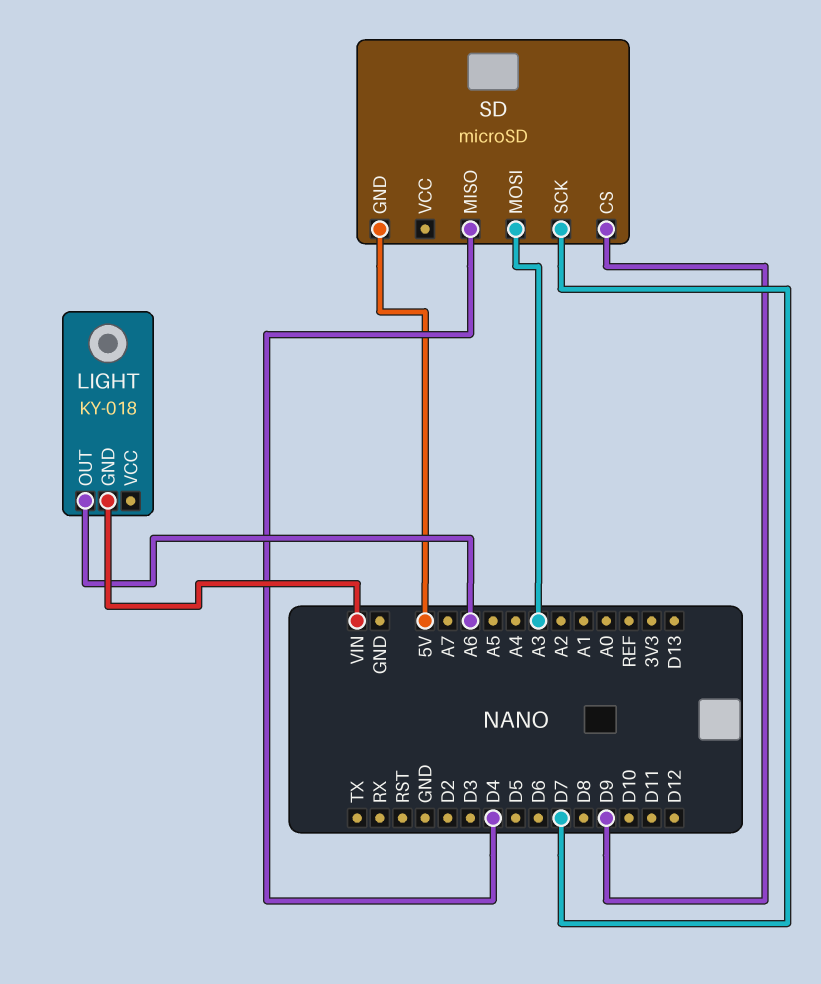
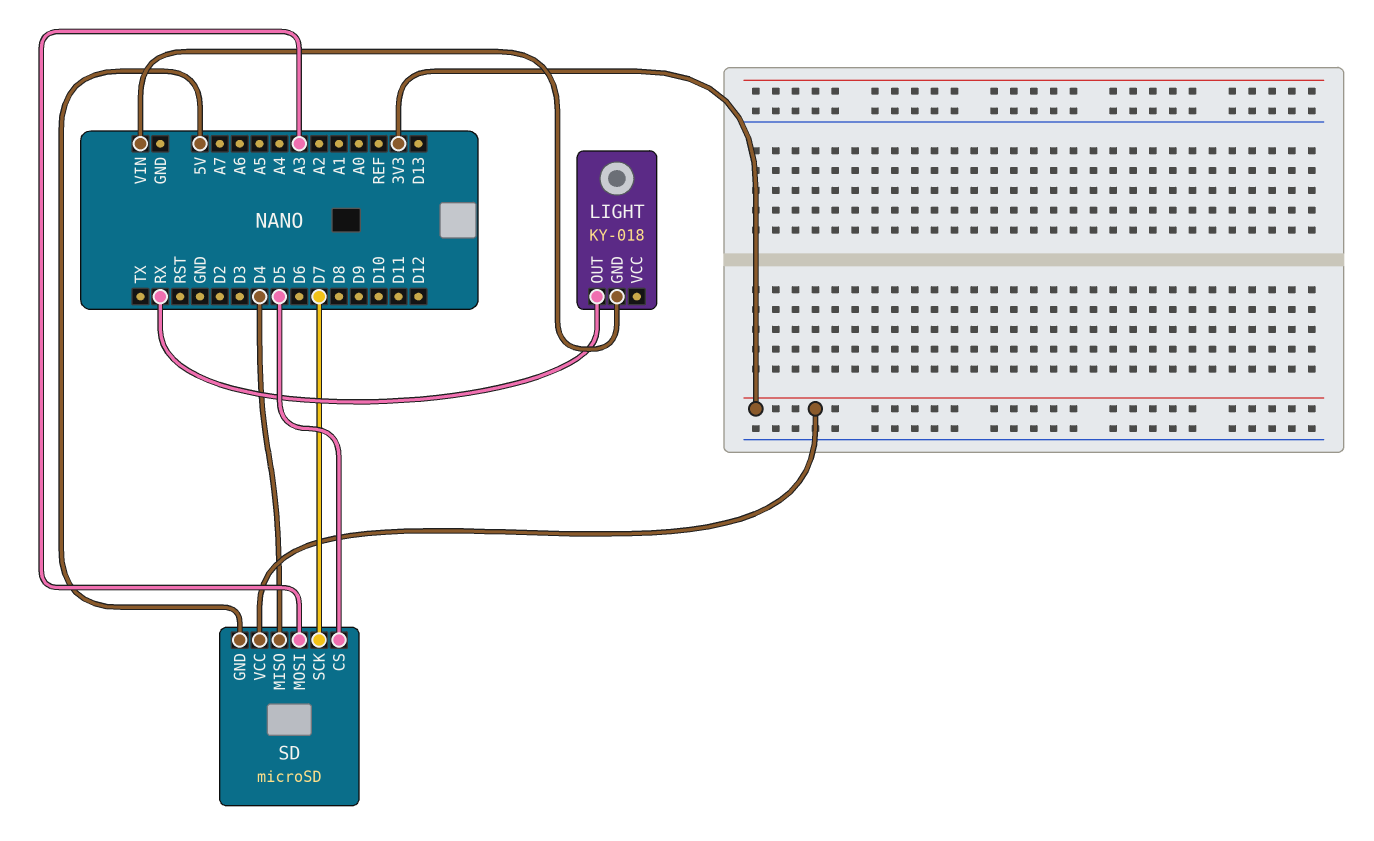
LIGHT pin OUT: A6 -> RX
SD pin CS: D9 -> D5
SD pin VCC: none -> 3V3

